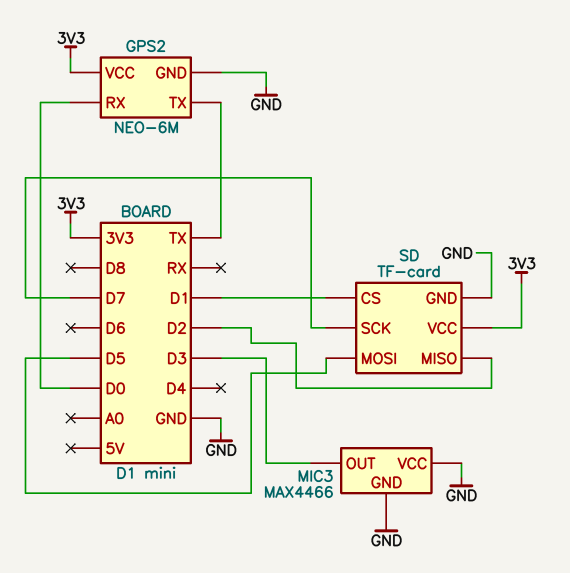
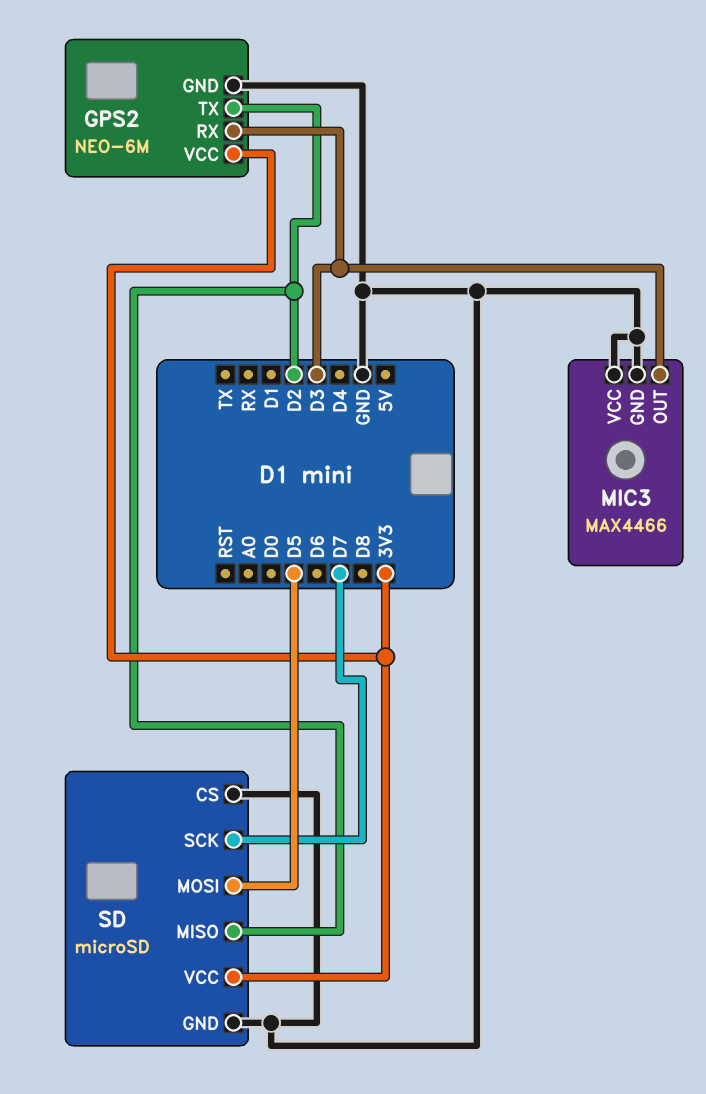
GPS2 pin RX: D0 -> D3
GPS2 pin TX: TX -> D2
SD: TF-card -> microSD
SD pin CS: D1 -> GND

